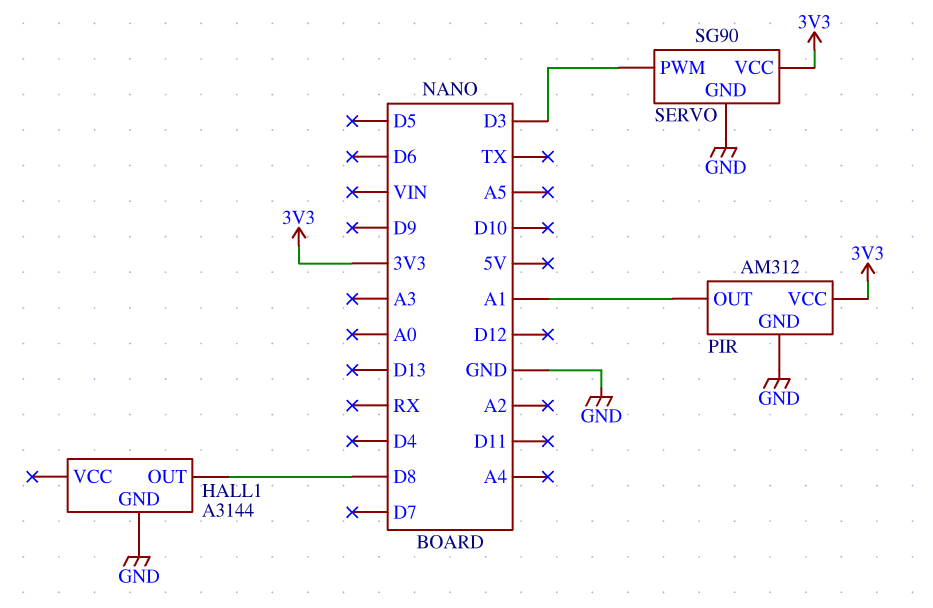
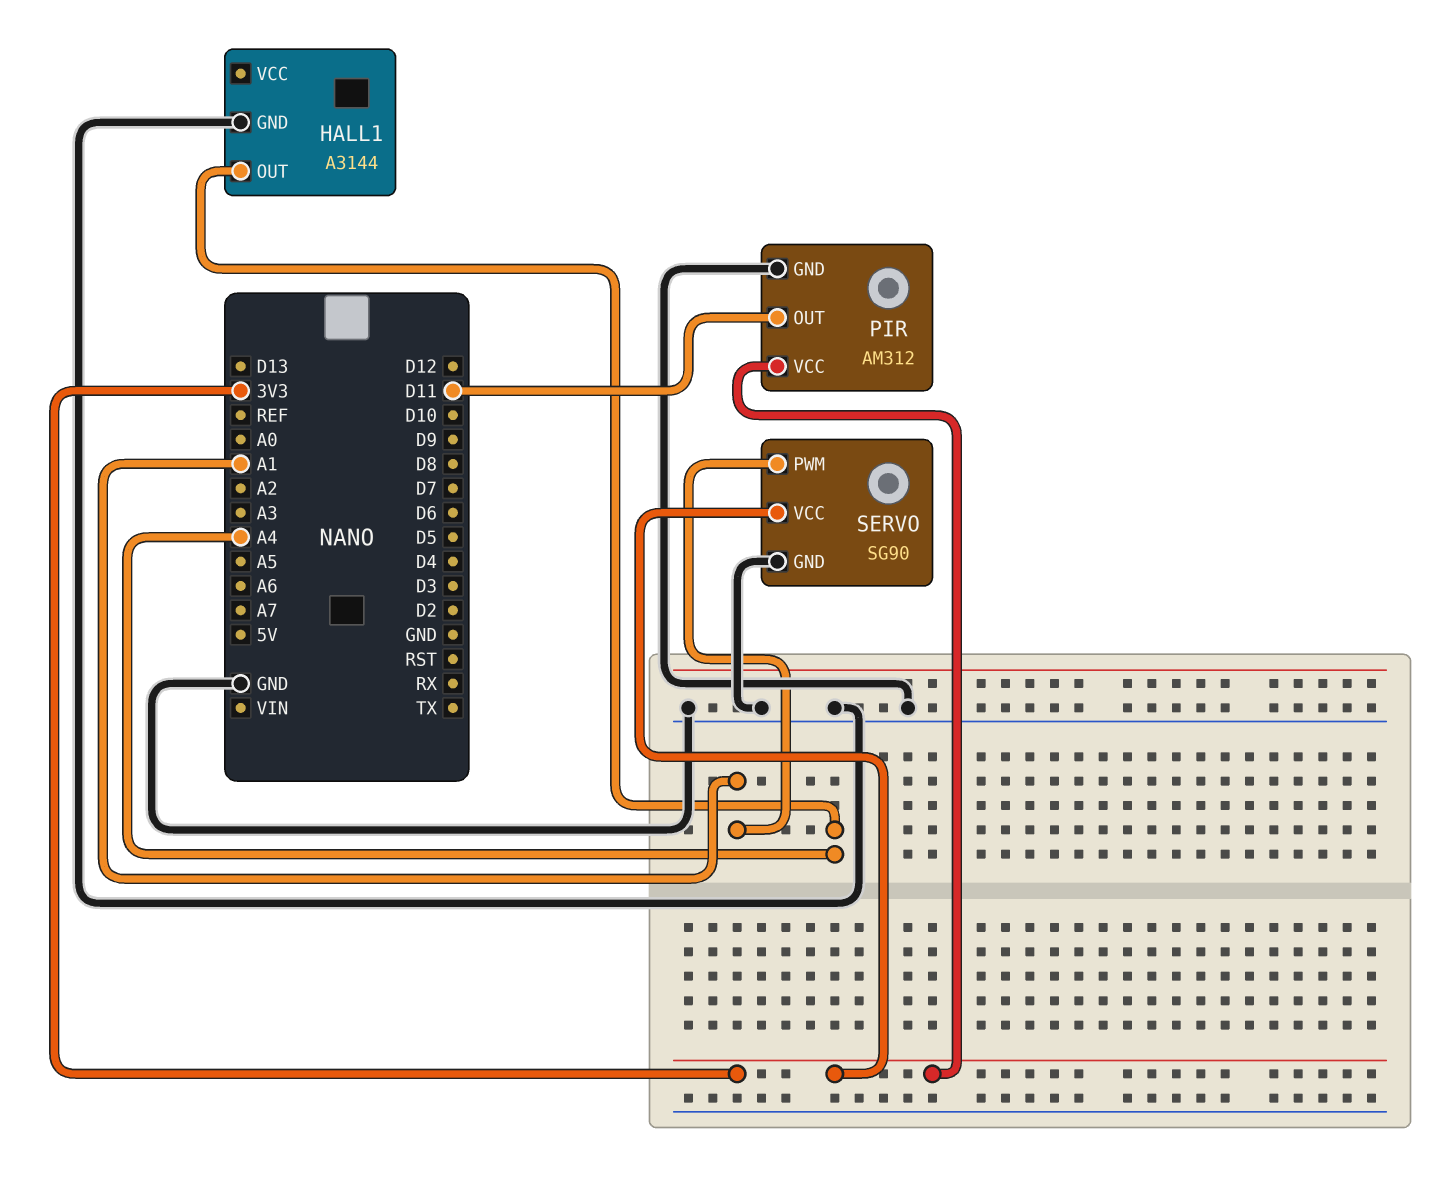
HALL1 pin OUT: D8 -> A4
PIR pin OUT: A1 -> D11
SERVO pin PWM: D3 -> A1

